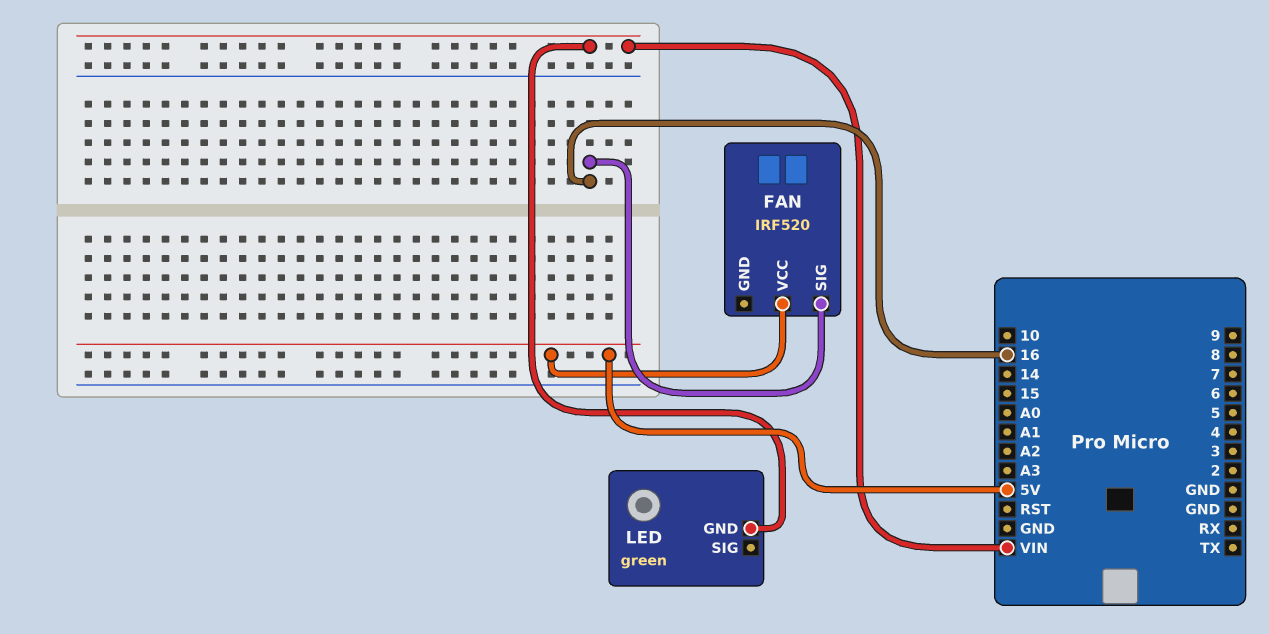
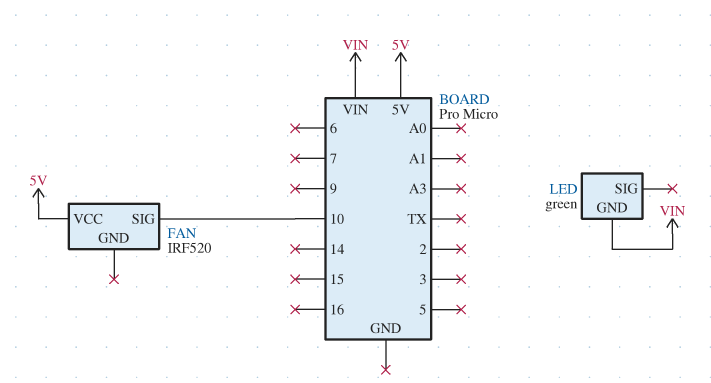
FAN pin SIG: 16 -> 10

